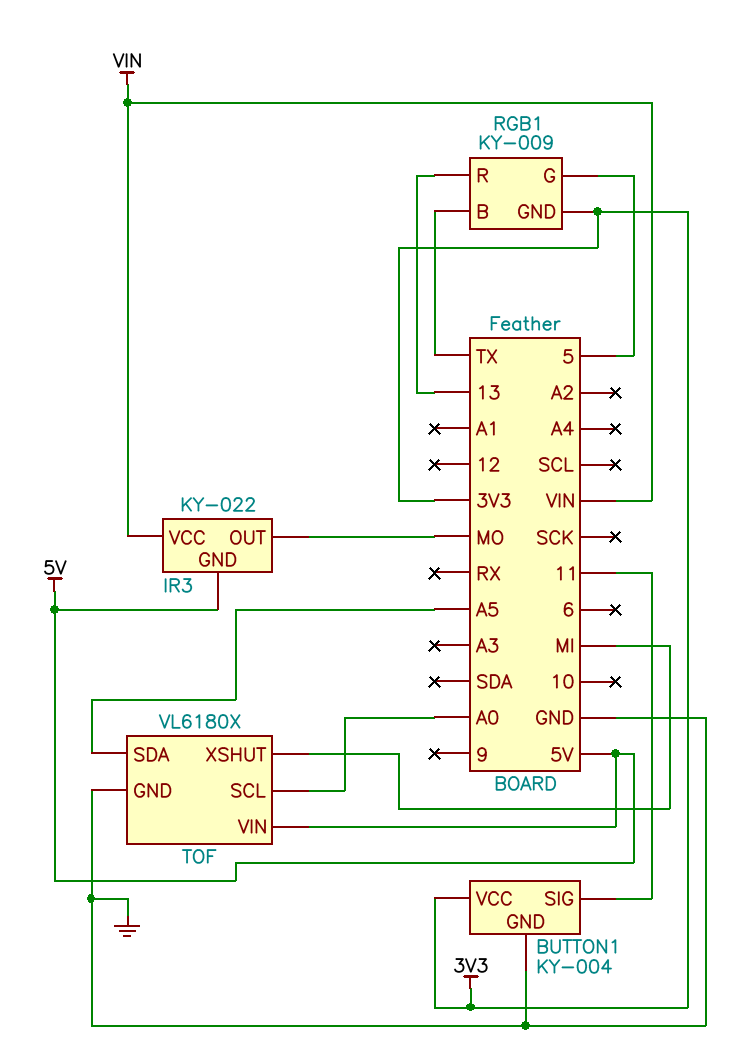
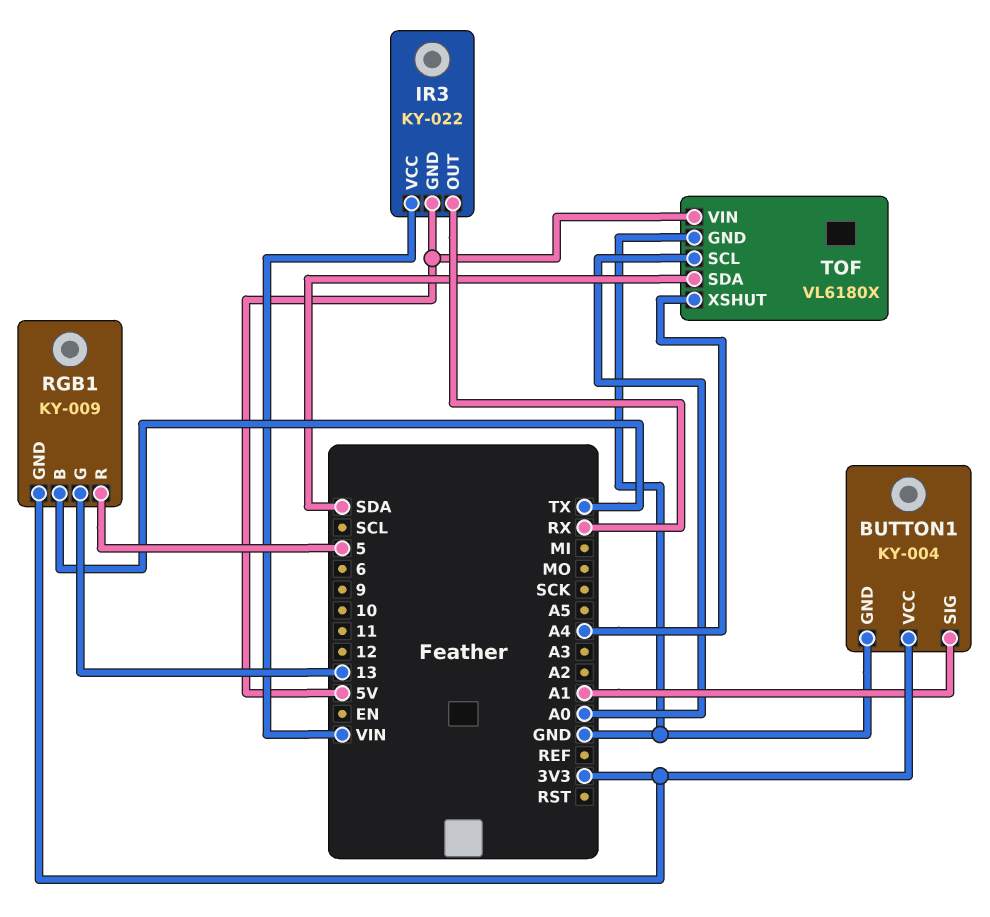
BUTTON1 pin SIG: 11 -> A1
IR3 pin OUT: MO -> RX
RGB1 pin G: 5 -> 13
RGB1 pin R: 13 -> 5
TOF pin SDA: A5 -> SDA
TOF pin XSHUT: MI -> A4

